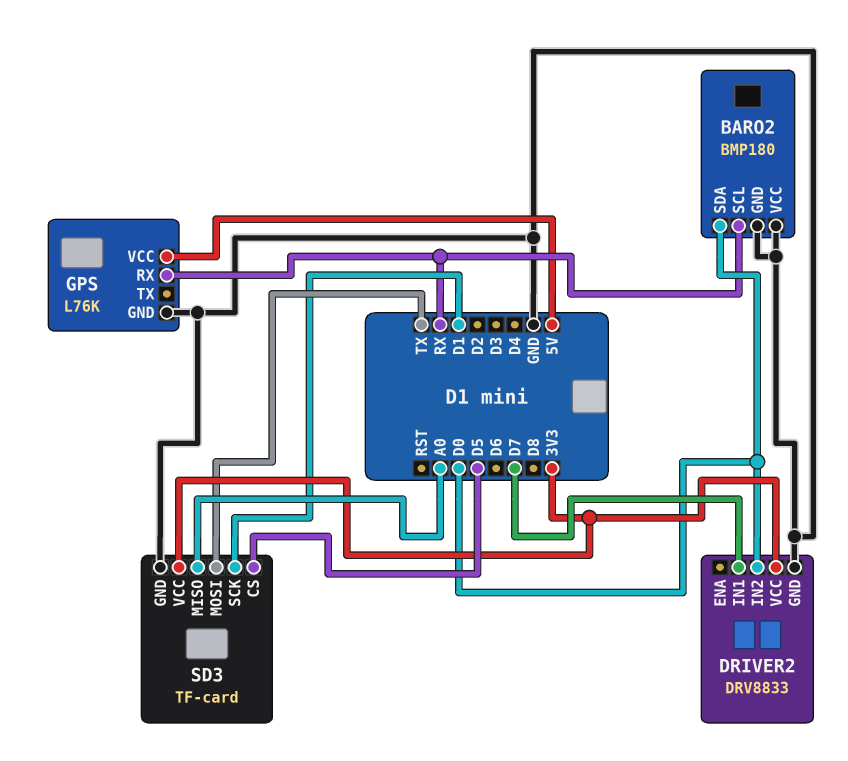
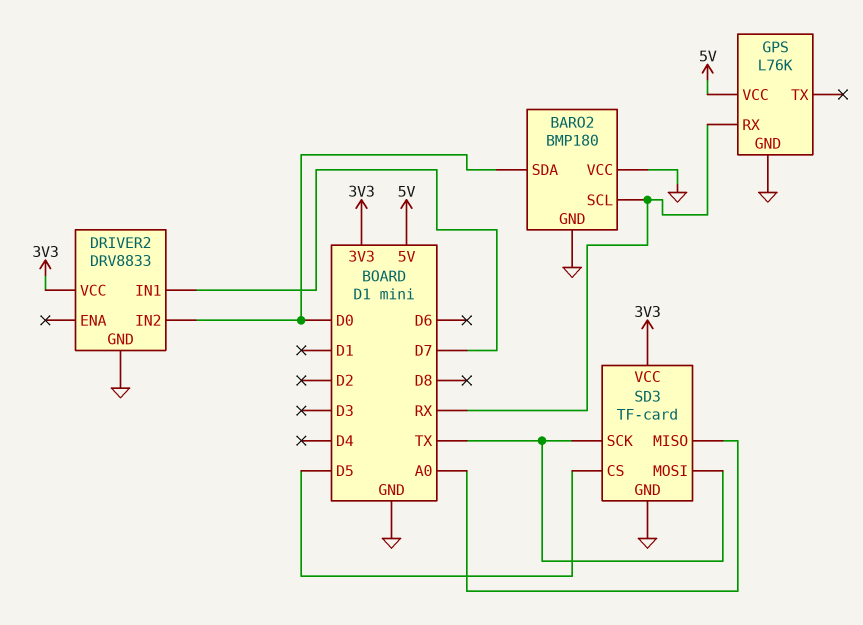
SD3 pin SCK: D1 -> TX

